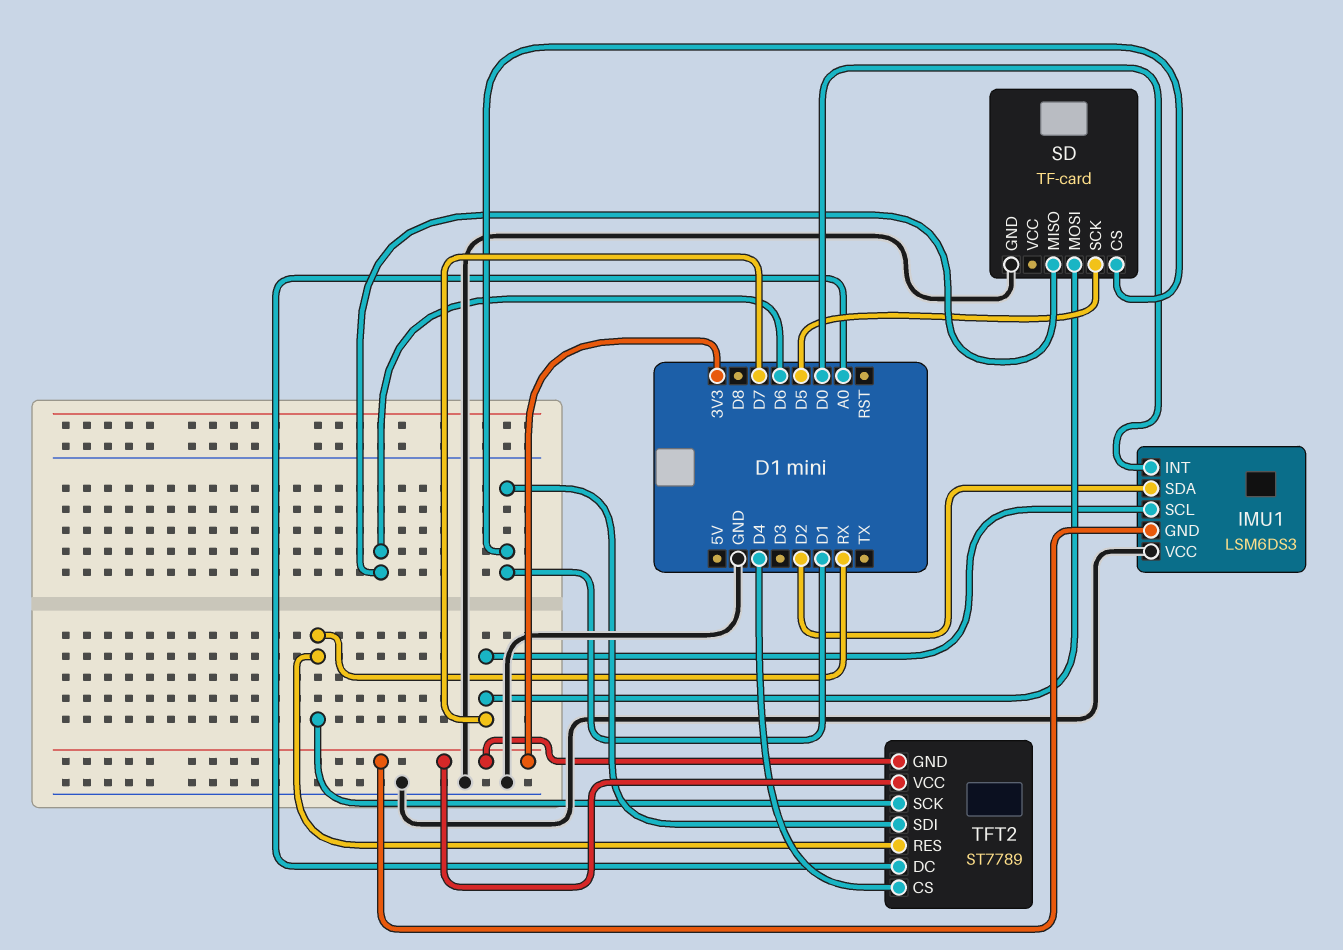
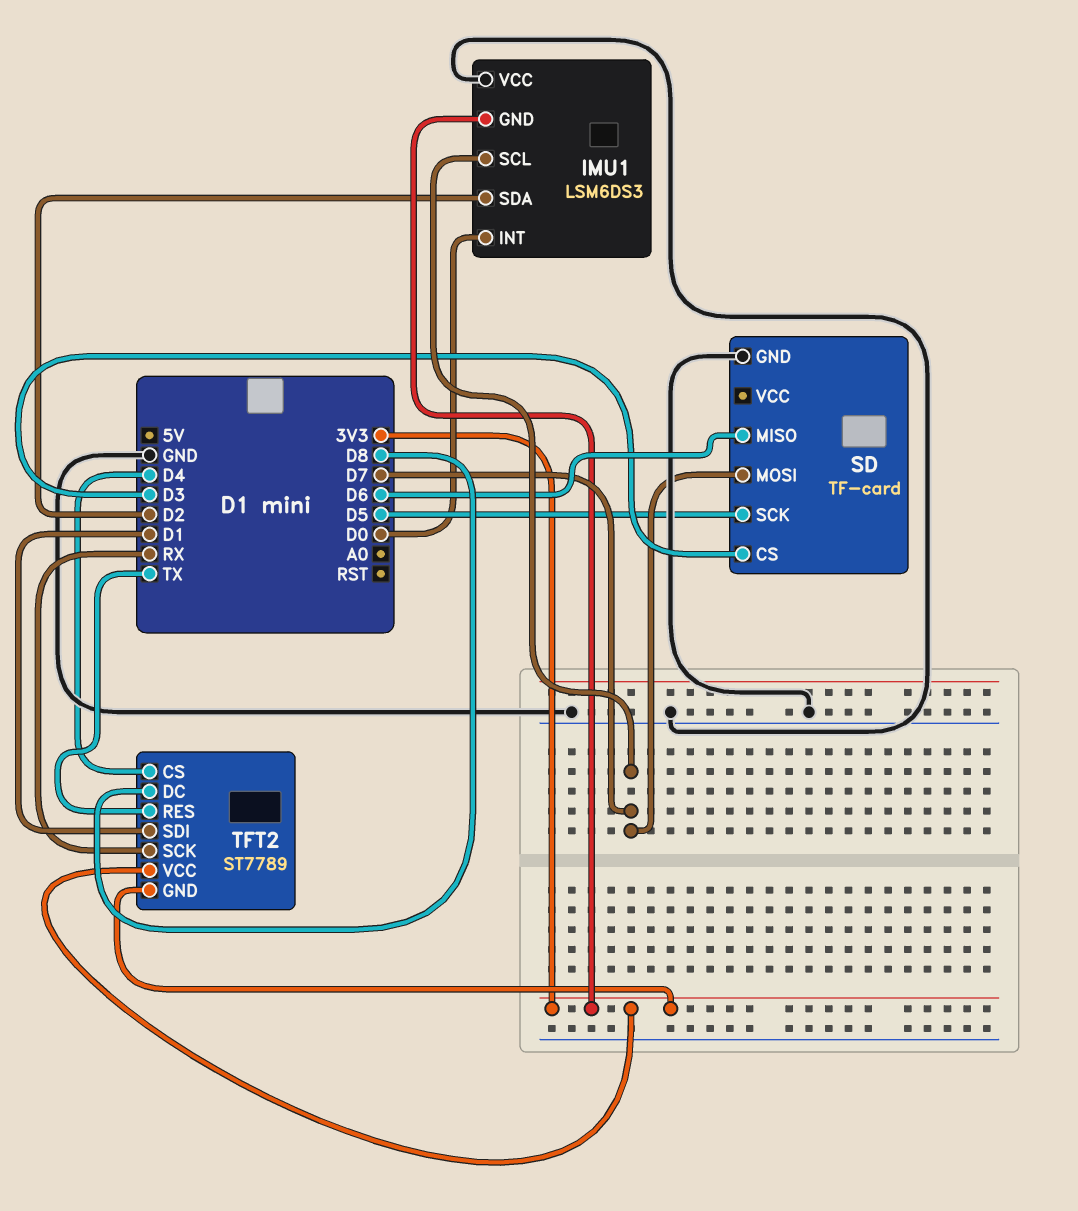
SD pin CS: D1 -> D3
TFT2 pin DC: A0 -> D8
TFT2 pin RES: RX -> TX

